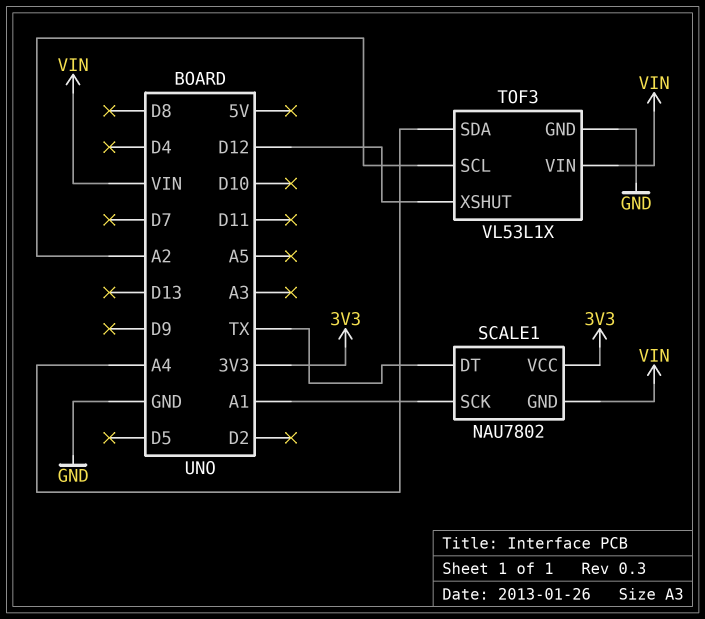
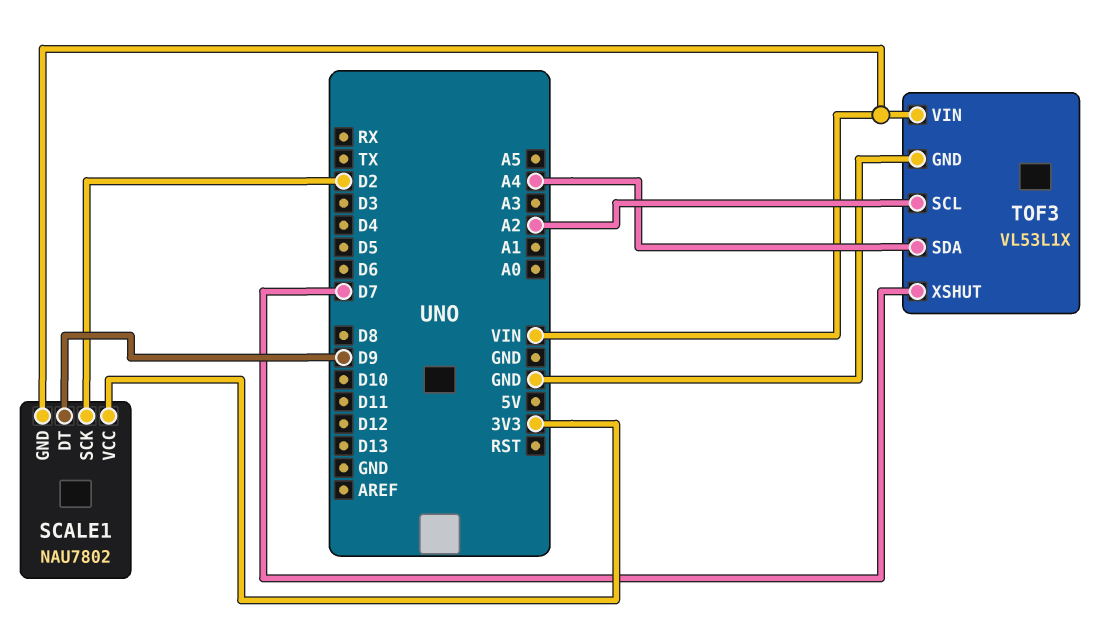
SCALE1 pin DT: TX -> D9
SCALE1 pin SCK: A1 -> D2
TOF3 pin XSHUT: D12 -> D7

